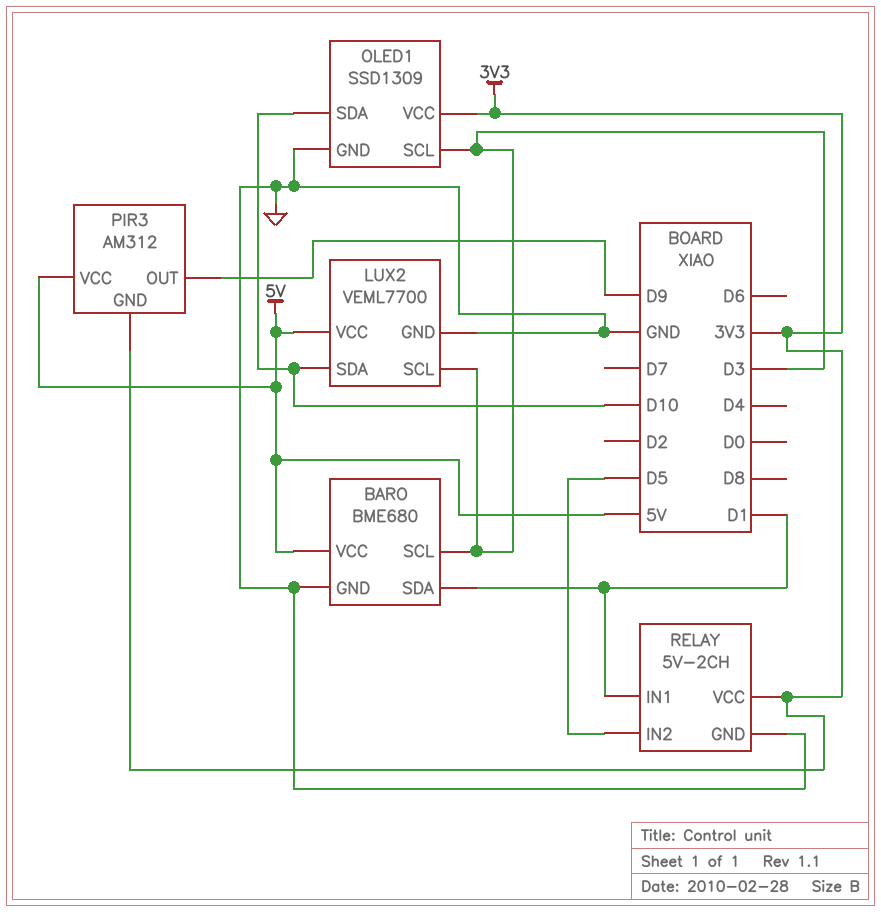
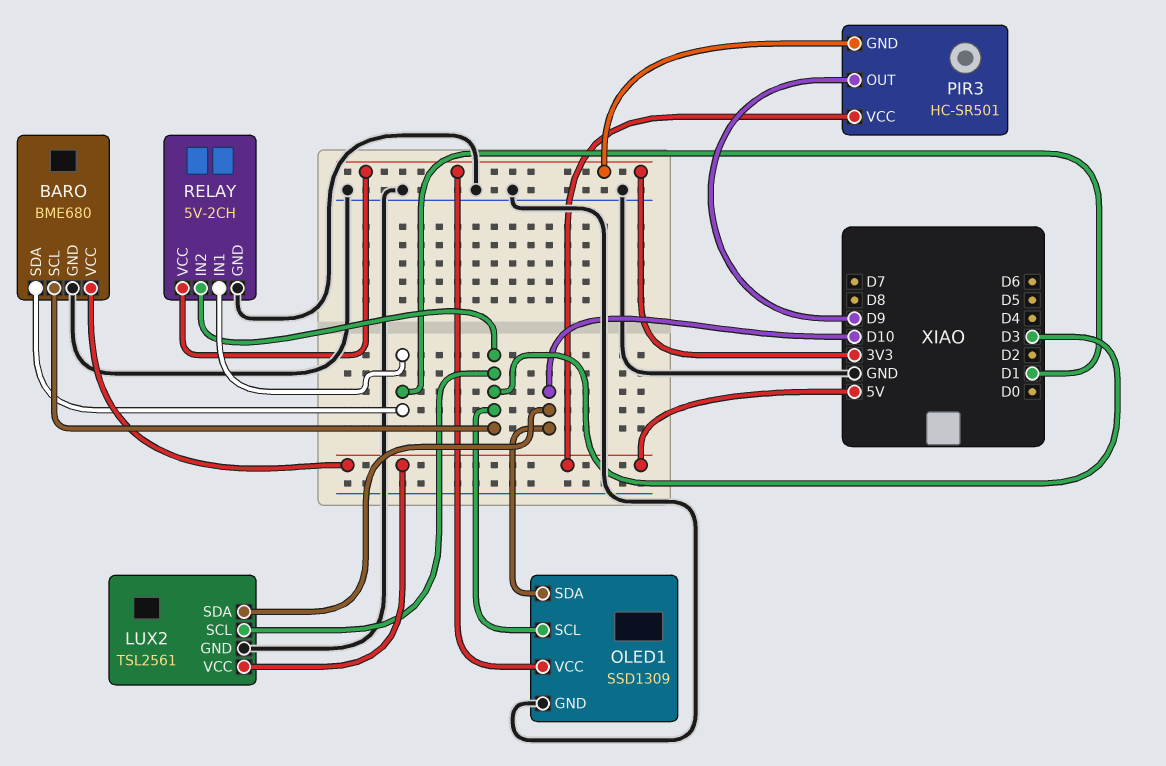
LUX2: VEML7700 -> TSL2561
PIR3: AM312 -> HC-SR501
RELAY pin IN2: D5 -> D3

